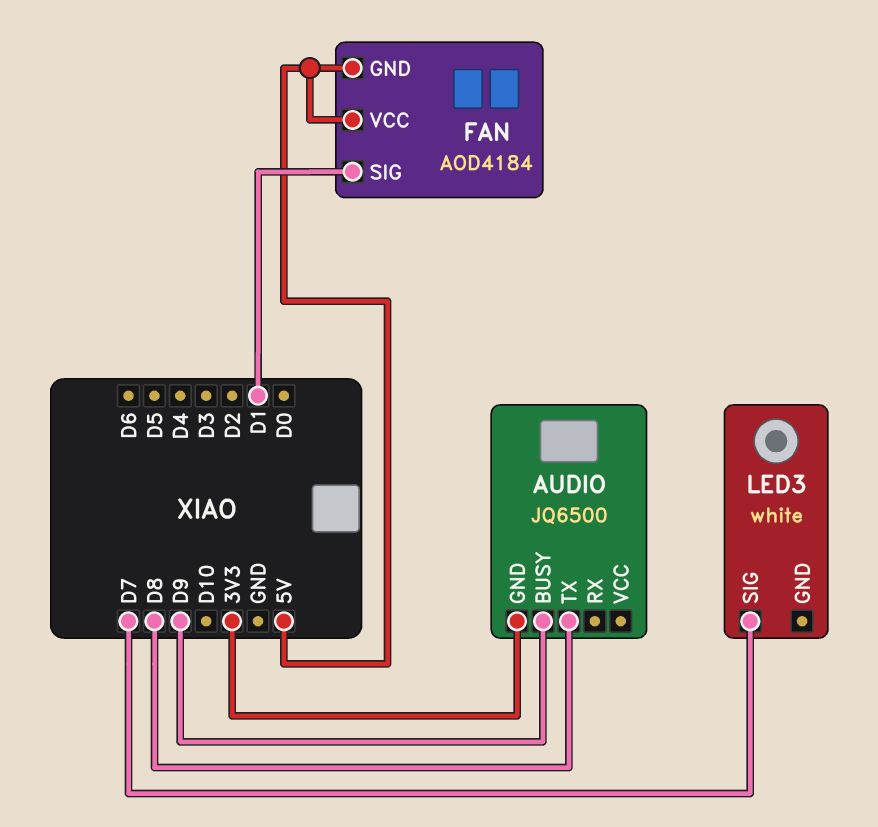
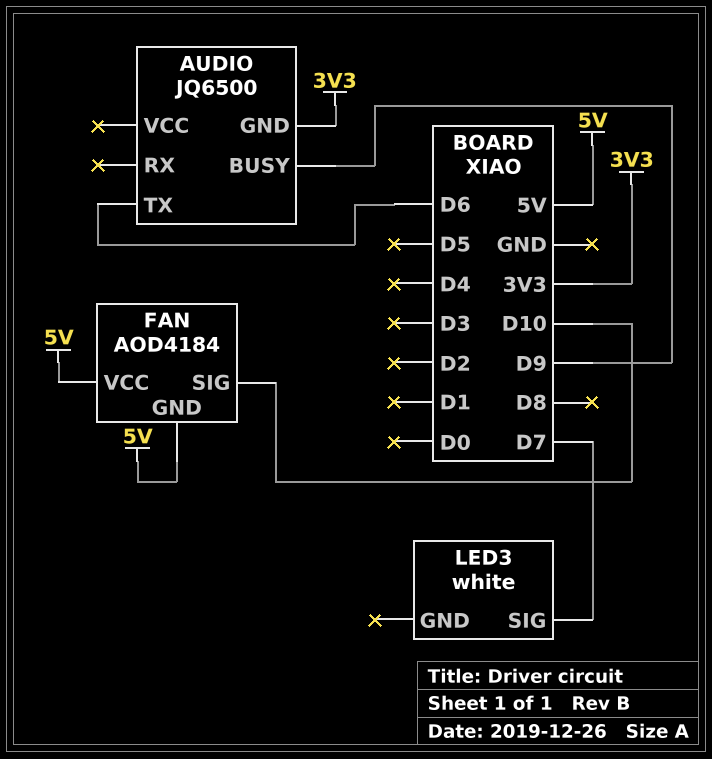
AUDIO pin TX: D8 -> D6
FAN pin SIG: D1 -> D10

